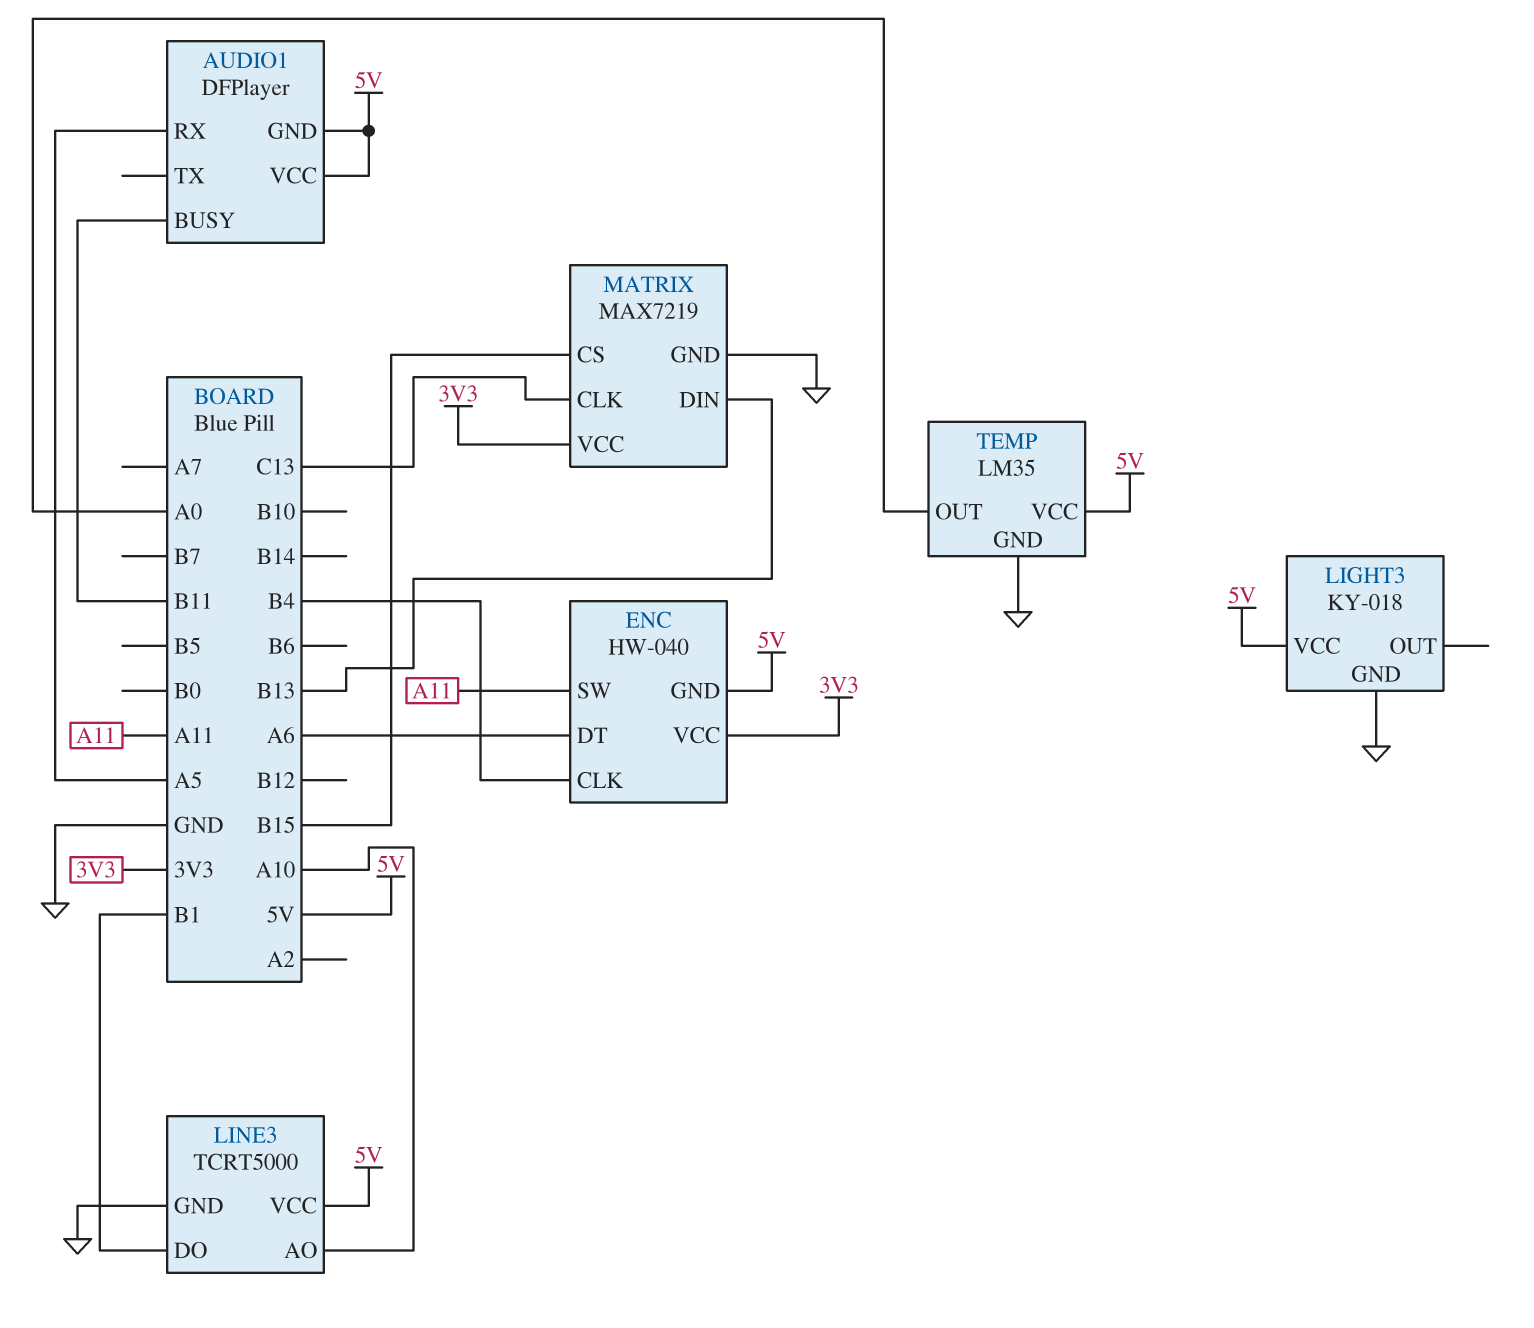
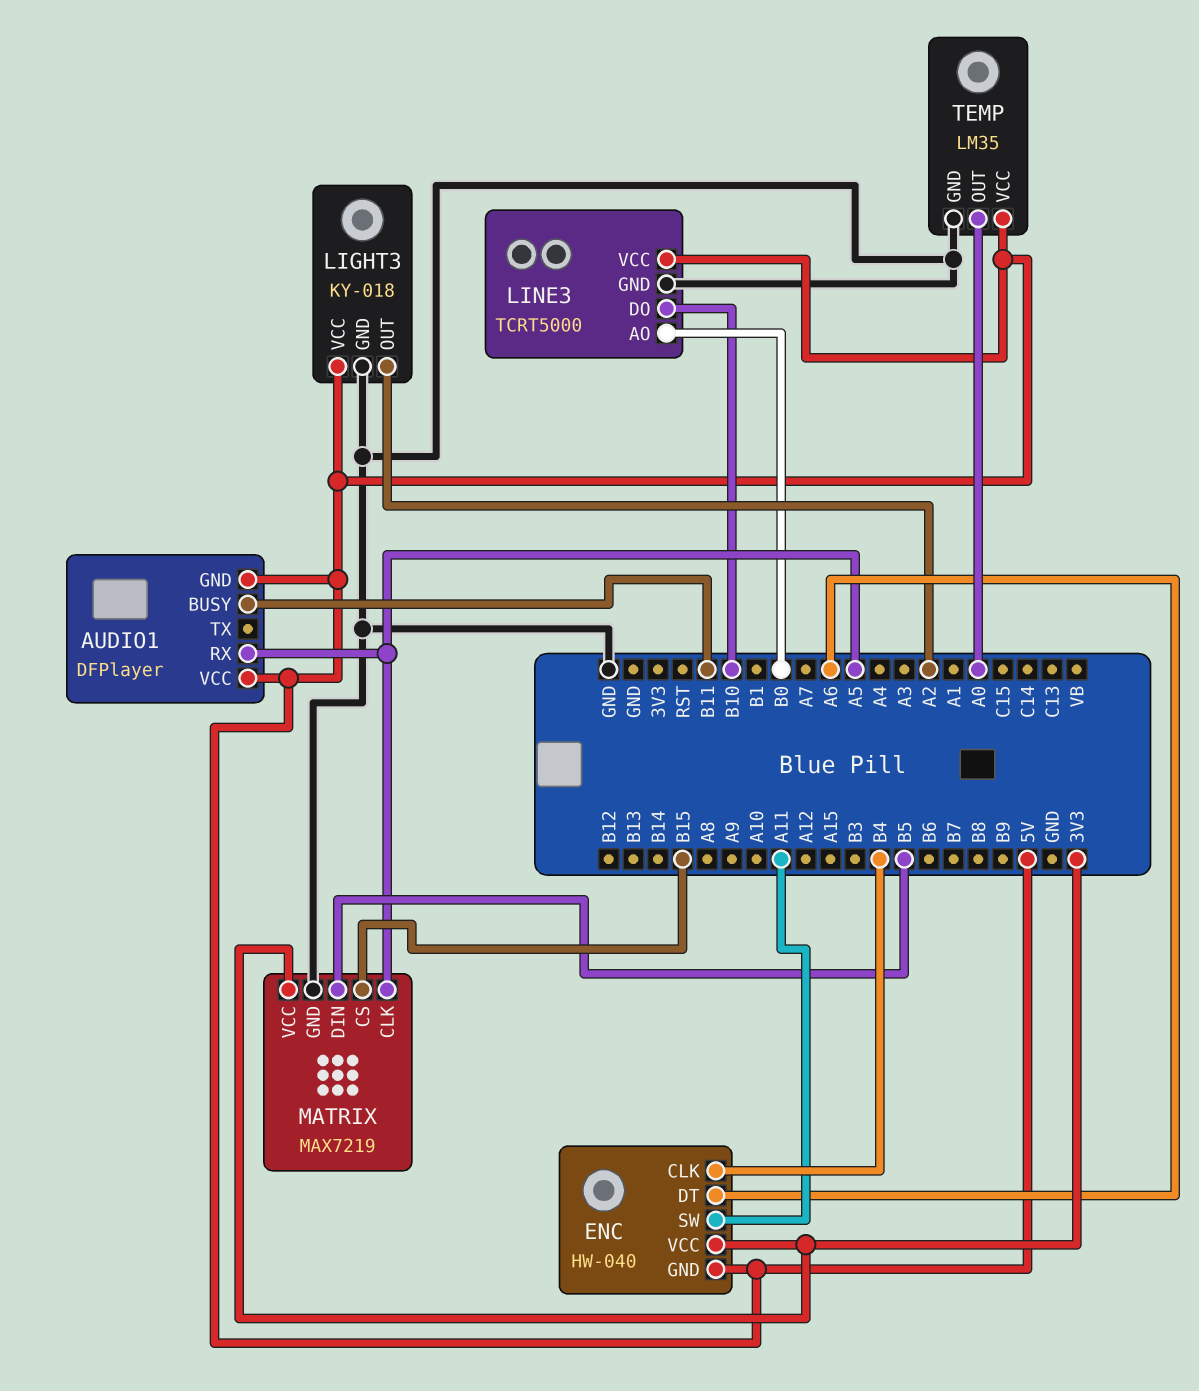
LIGHT3 pin OUT: none -> A2
LINE3 pin AO: A10 -> B0
LINE3 pin DO: B1 -> B10
MATRIX pin CLK: C13 -> A5
MATRIX pin DIN: B13 -> B5

